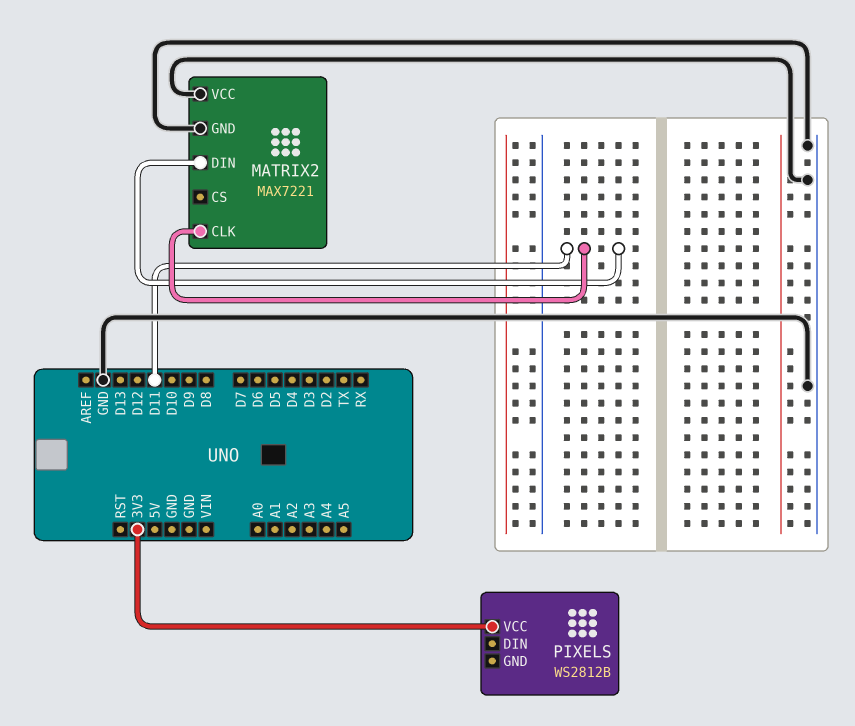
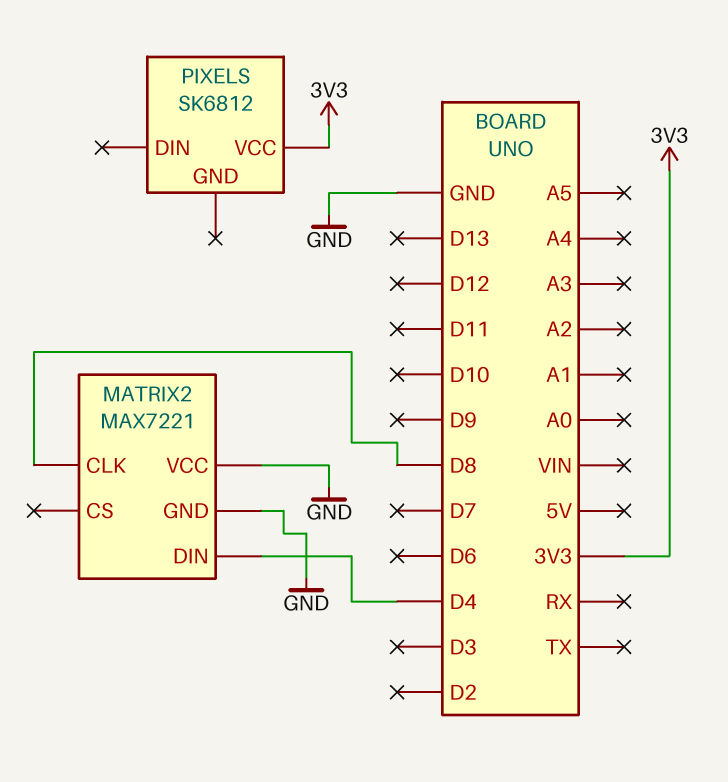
MATRIX2 pin CLK: D11 -> D8
MATRIX2 pin DIN: D11 -> D4
PIXELS: WS2812B -> SK6812

